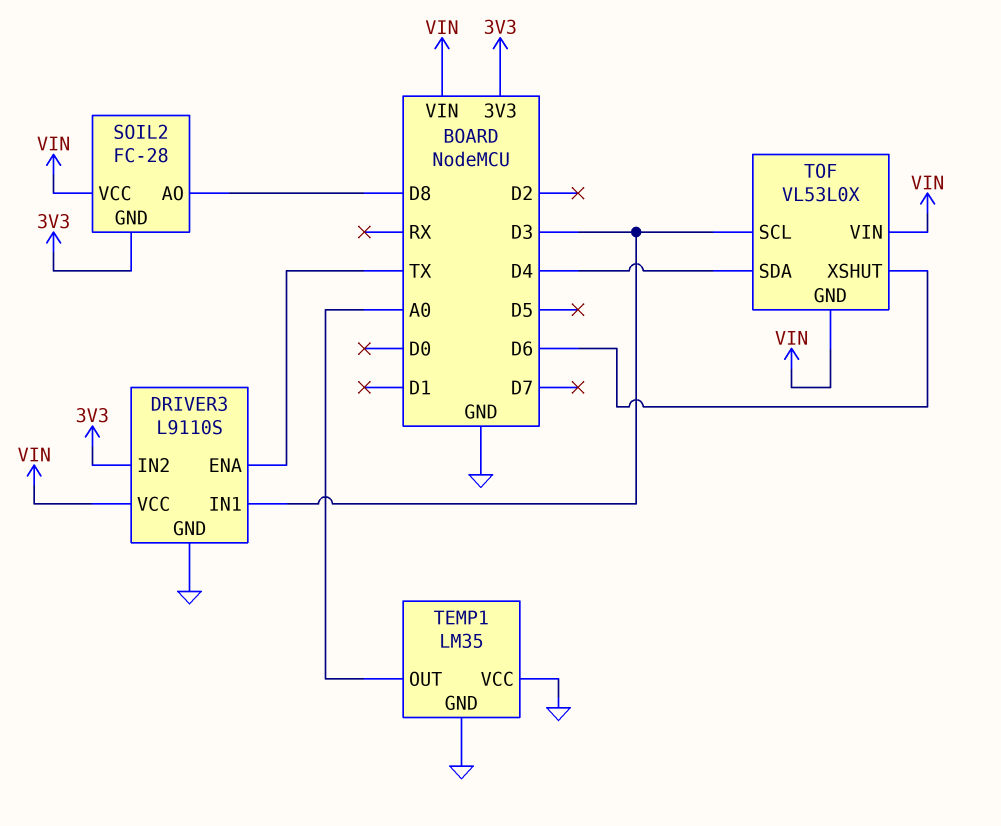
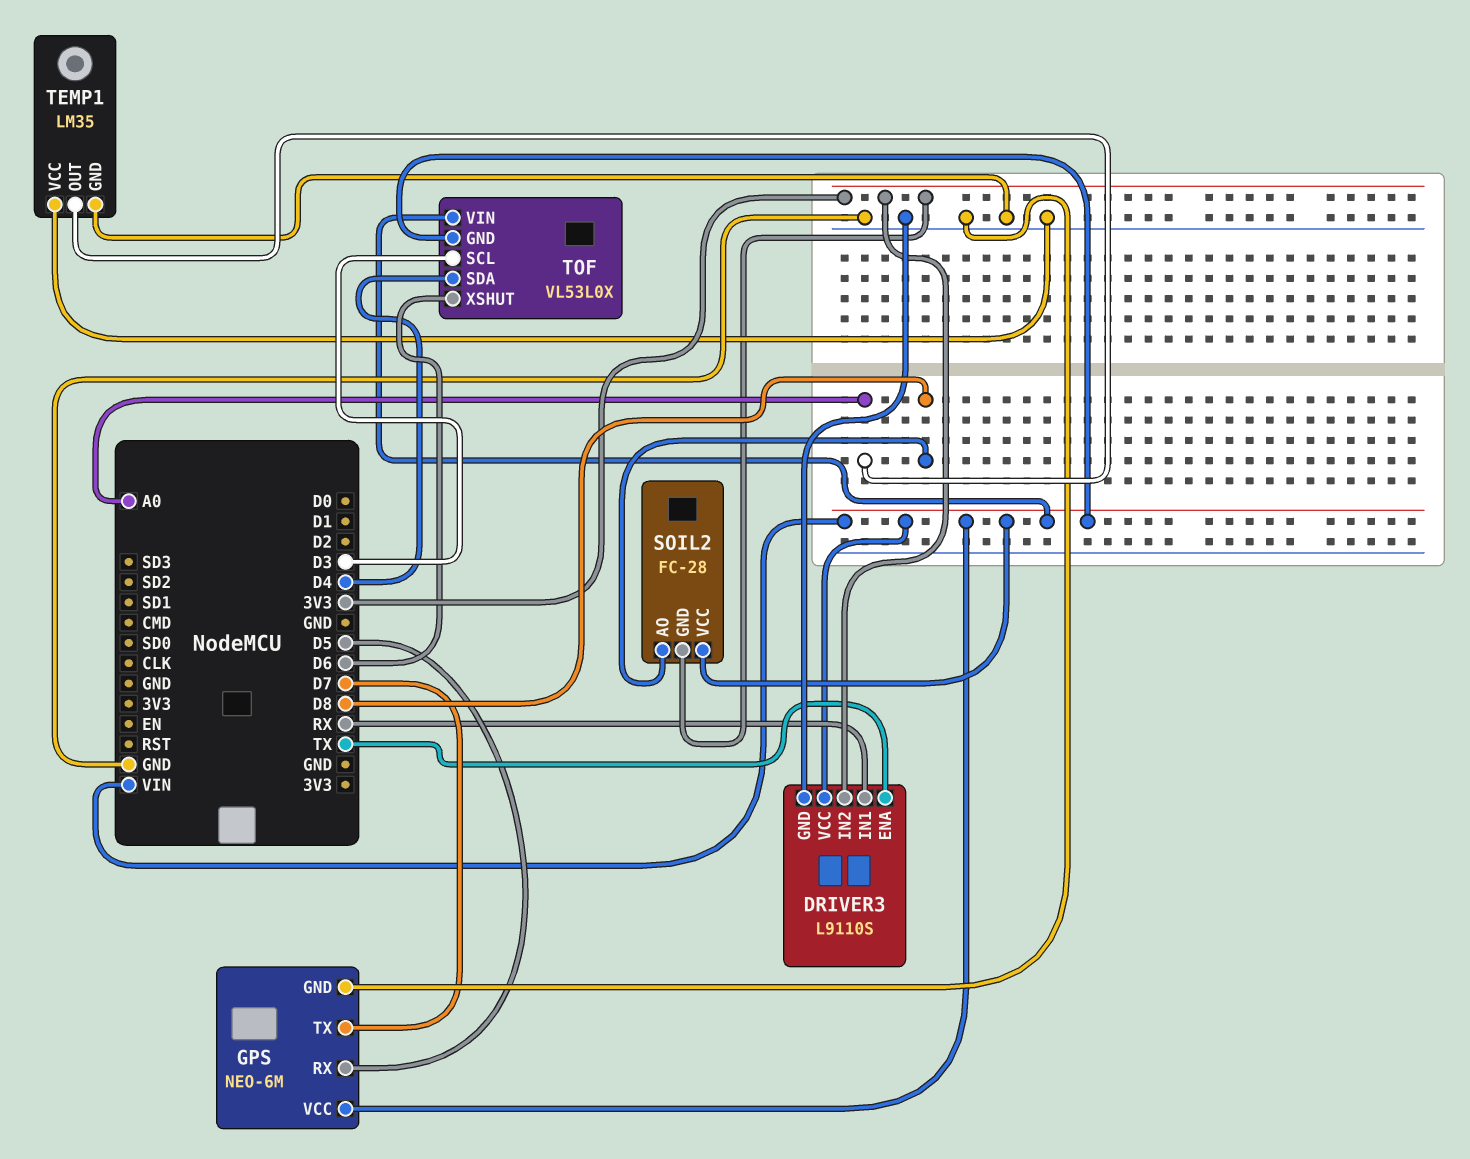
DRIVER3 pin IN1: D3 -> RX
GPS: none -> NEO-6M
GPS pin GND: none -> GND
GPS pin RX: none -> D5
GPS pin TX: none -> D7
GPS pin VCC: none -> VIN

